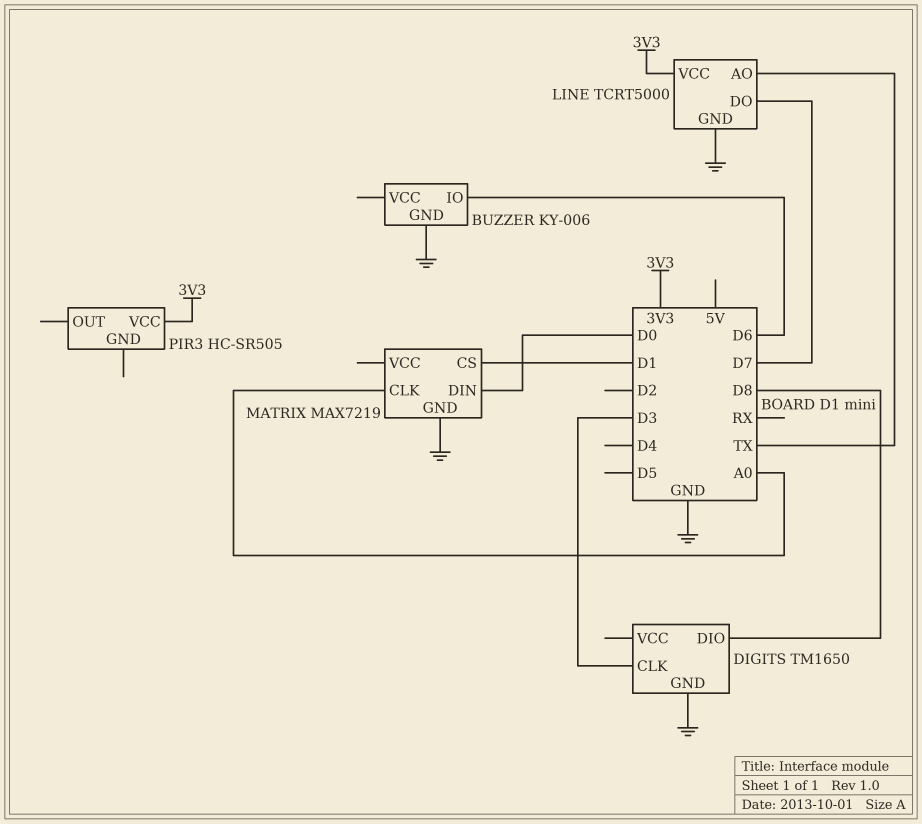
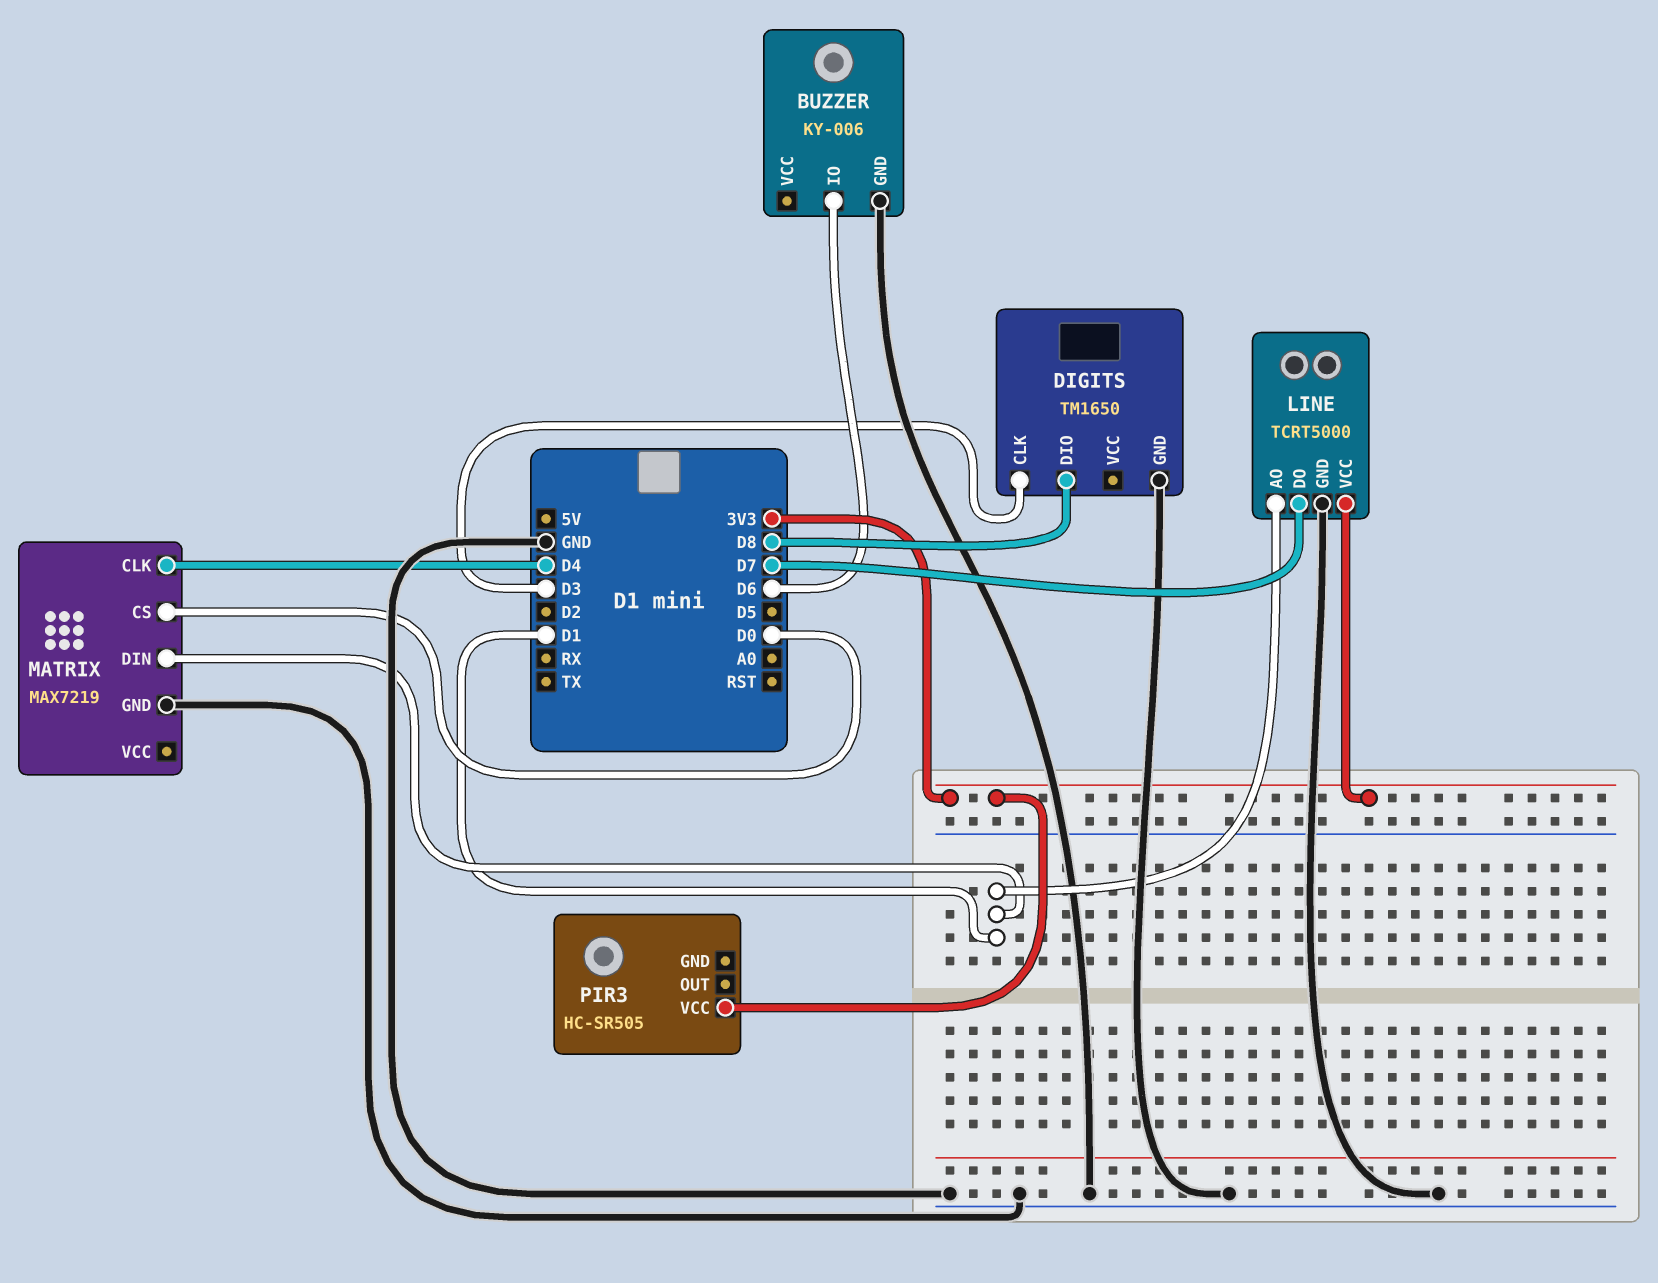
LINE pin AO: TX -> D1
MATRIX pin CLK: A0 -> D4
MATRIX pin CS: D1 -> D0
MATRIX pin DIN: D0 -> D1

